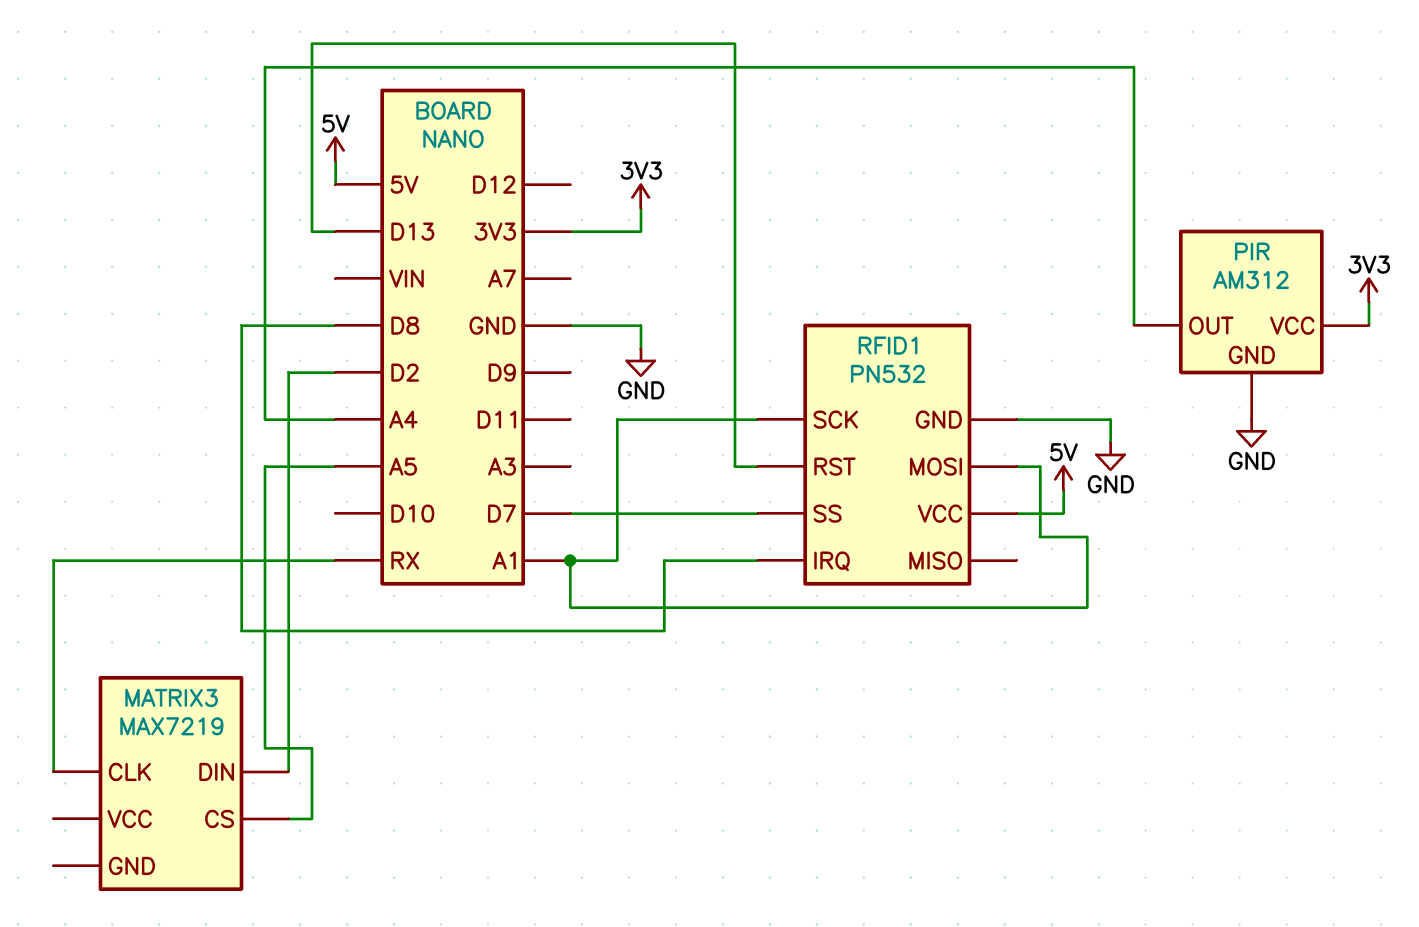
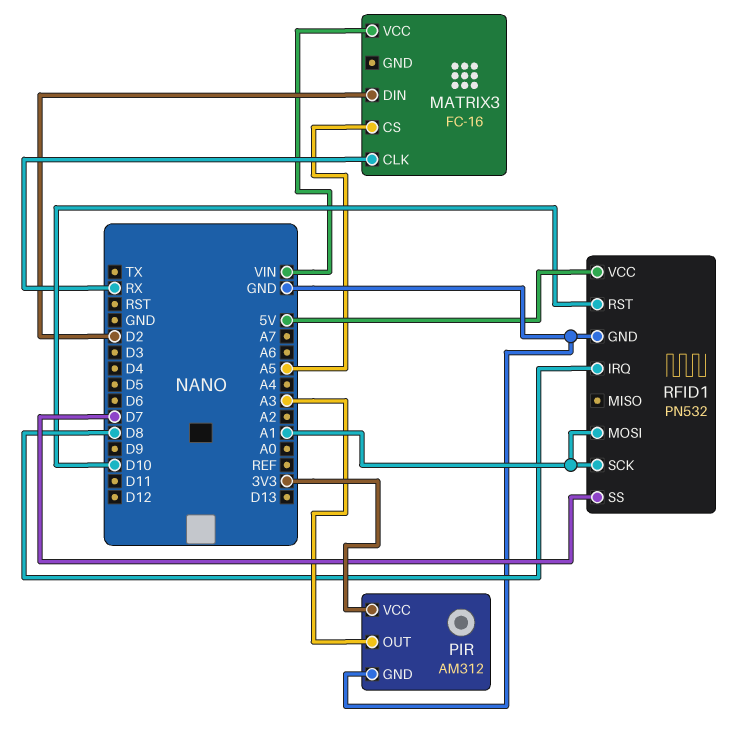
MATRIX3: MAX7219 -> FC-16
MATRIX3 pin VCC: none -> VIN
PIR pin OUT: A4 -> A3
RFID1 pin RST: D13 -> D10

